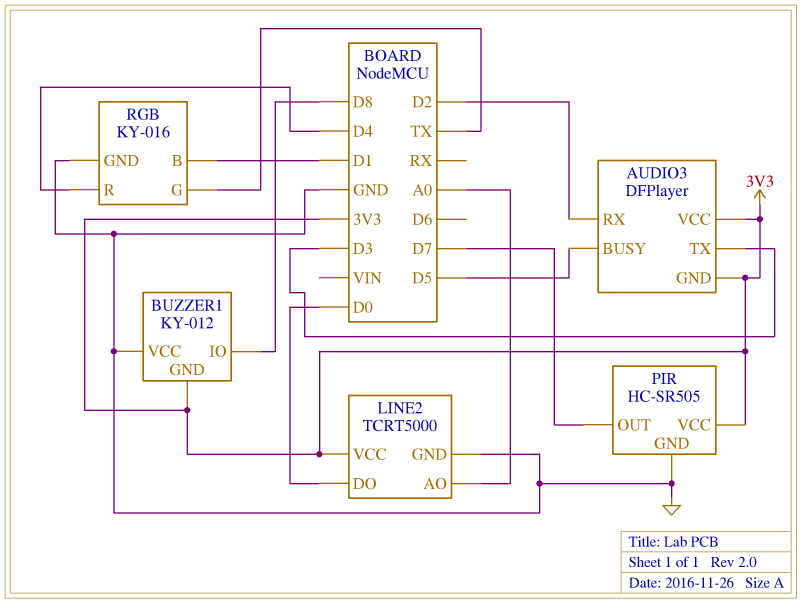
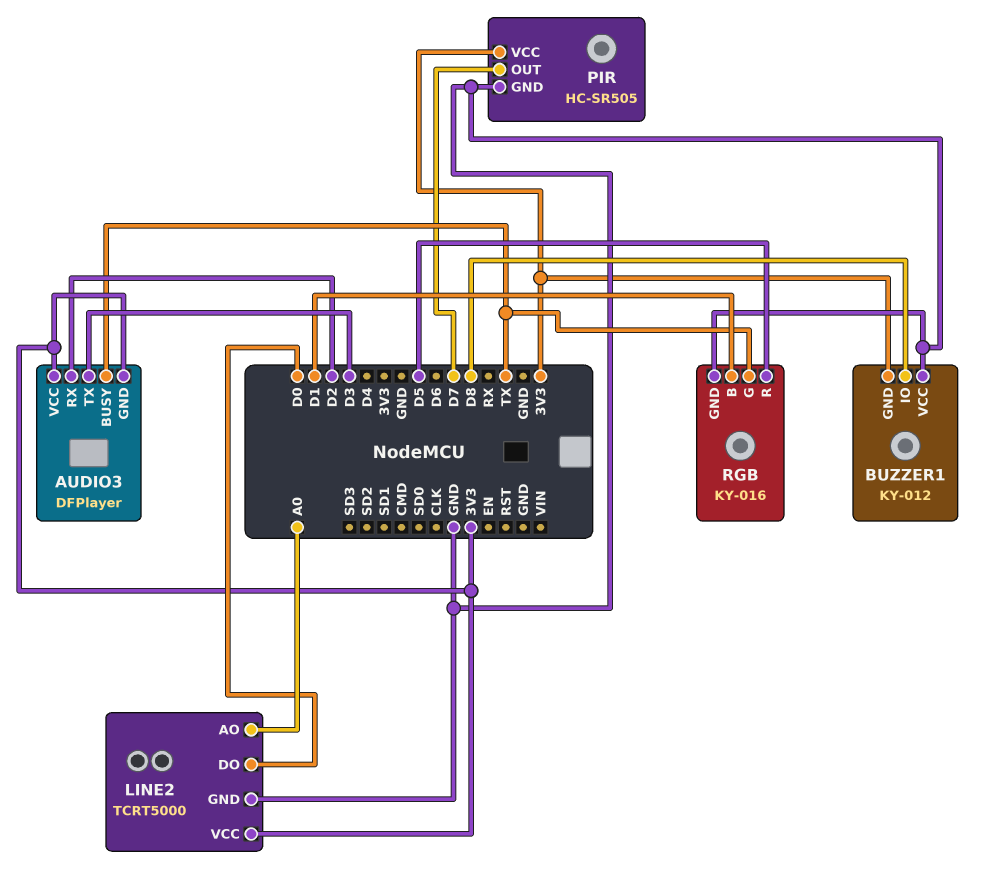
AUDIO3 pin BUSY: D5 -> TX
RGB pin R: D4 -> D5

